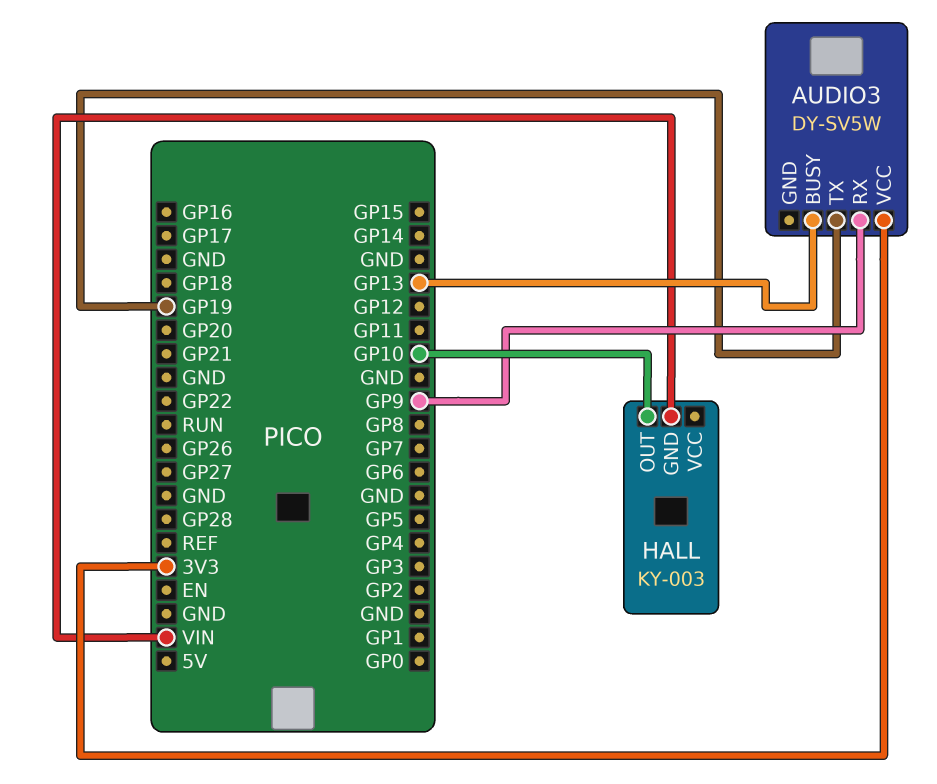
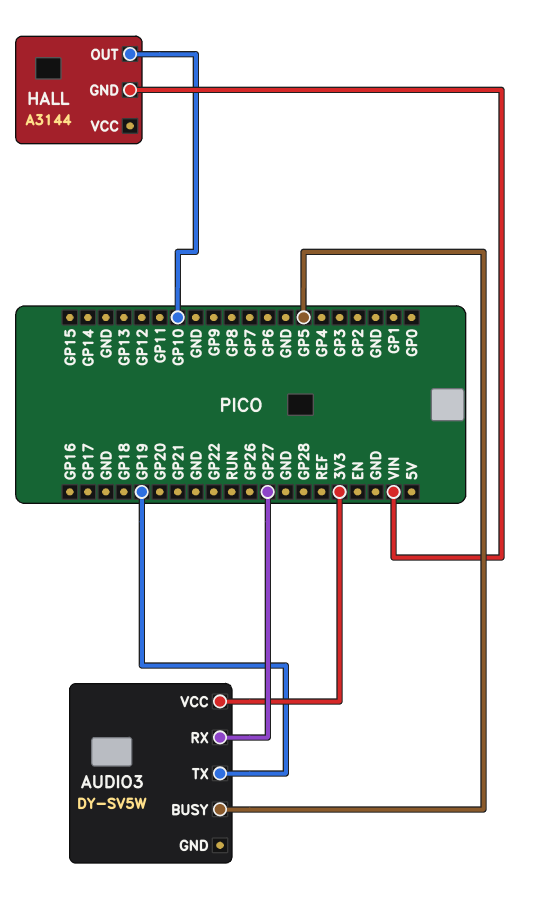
AUDIO3 pin BUSY: GP13 -> GP5
AUDIO3 pin RX: GP9 -> GP27
HALL: KY-003 -> A3144

